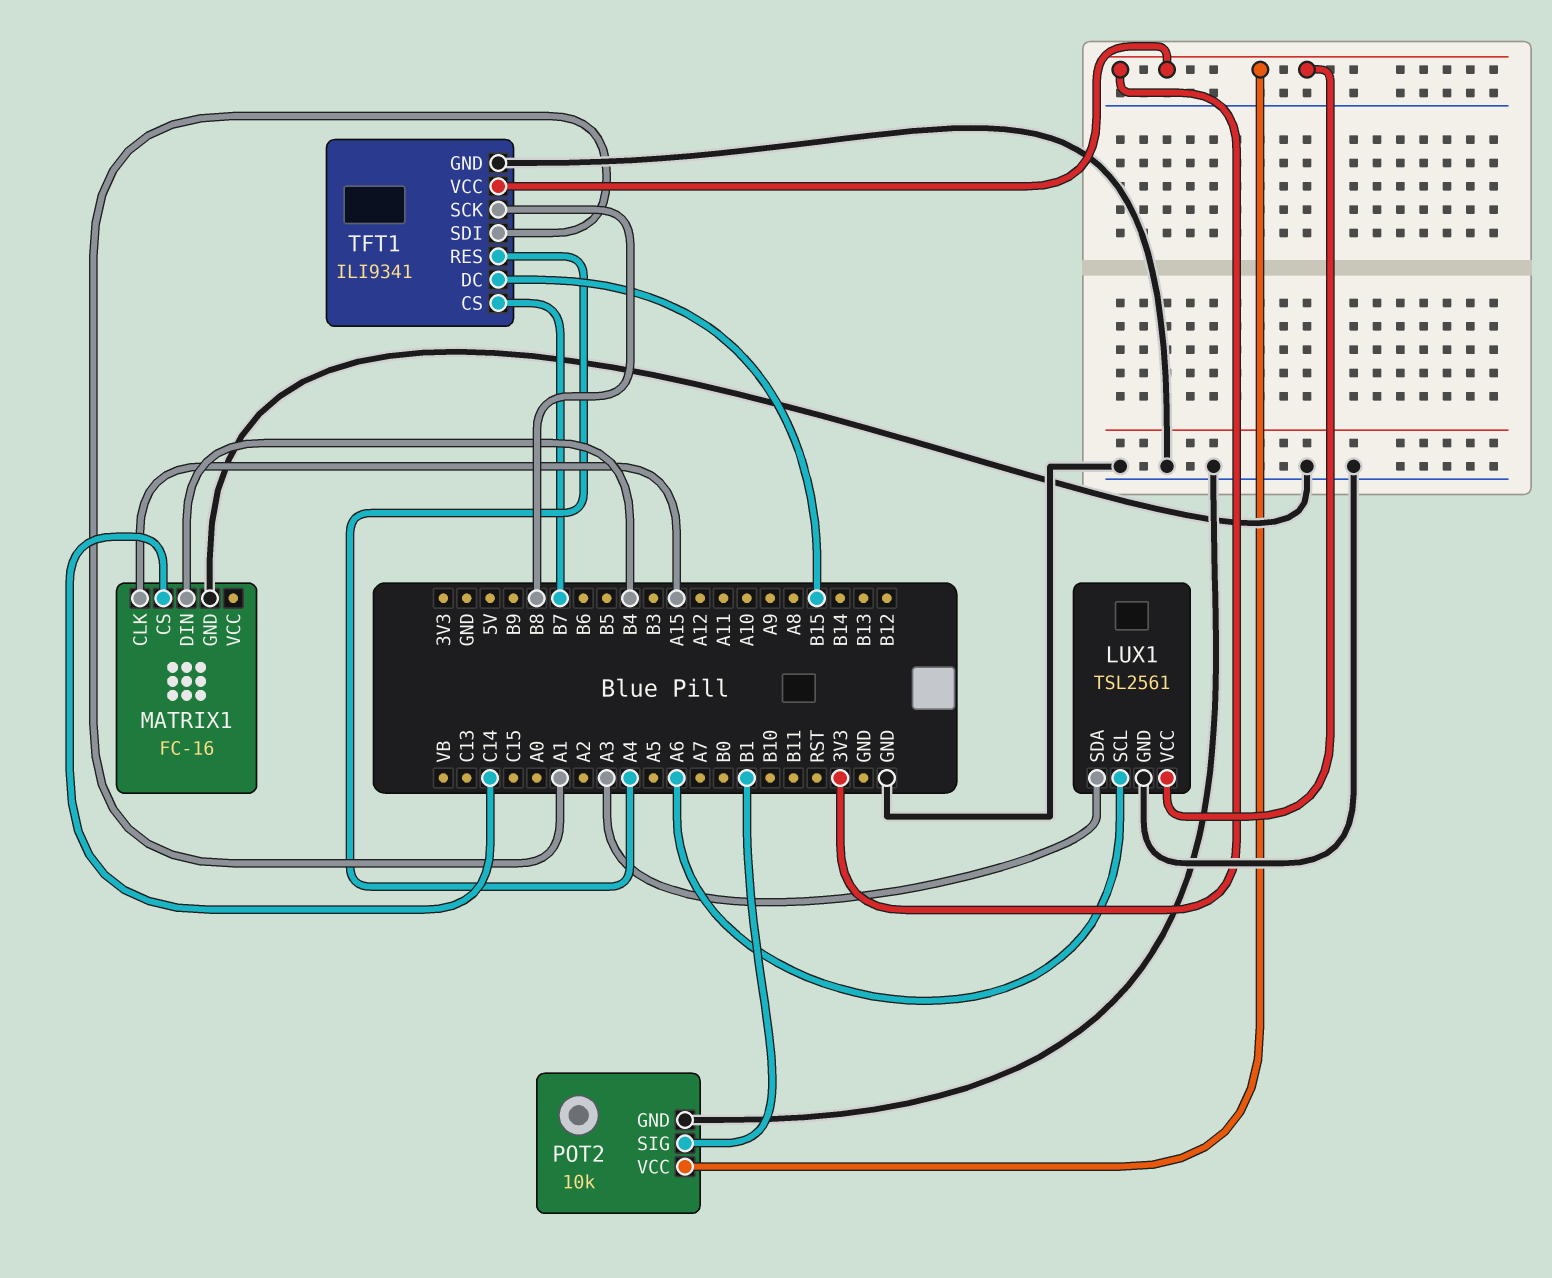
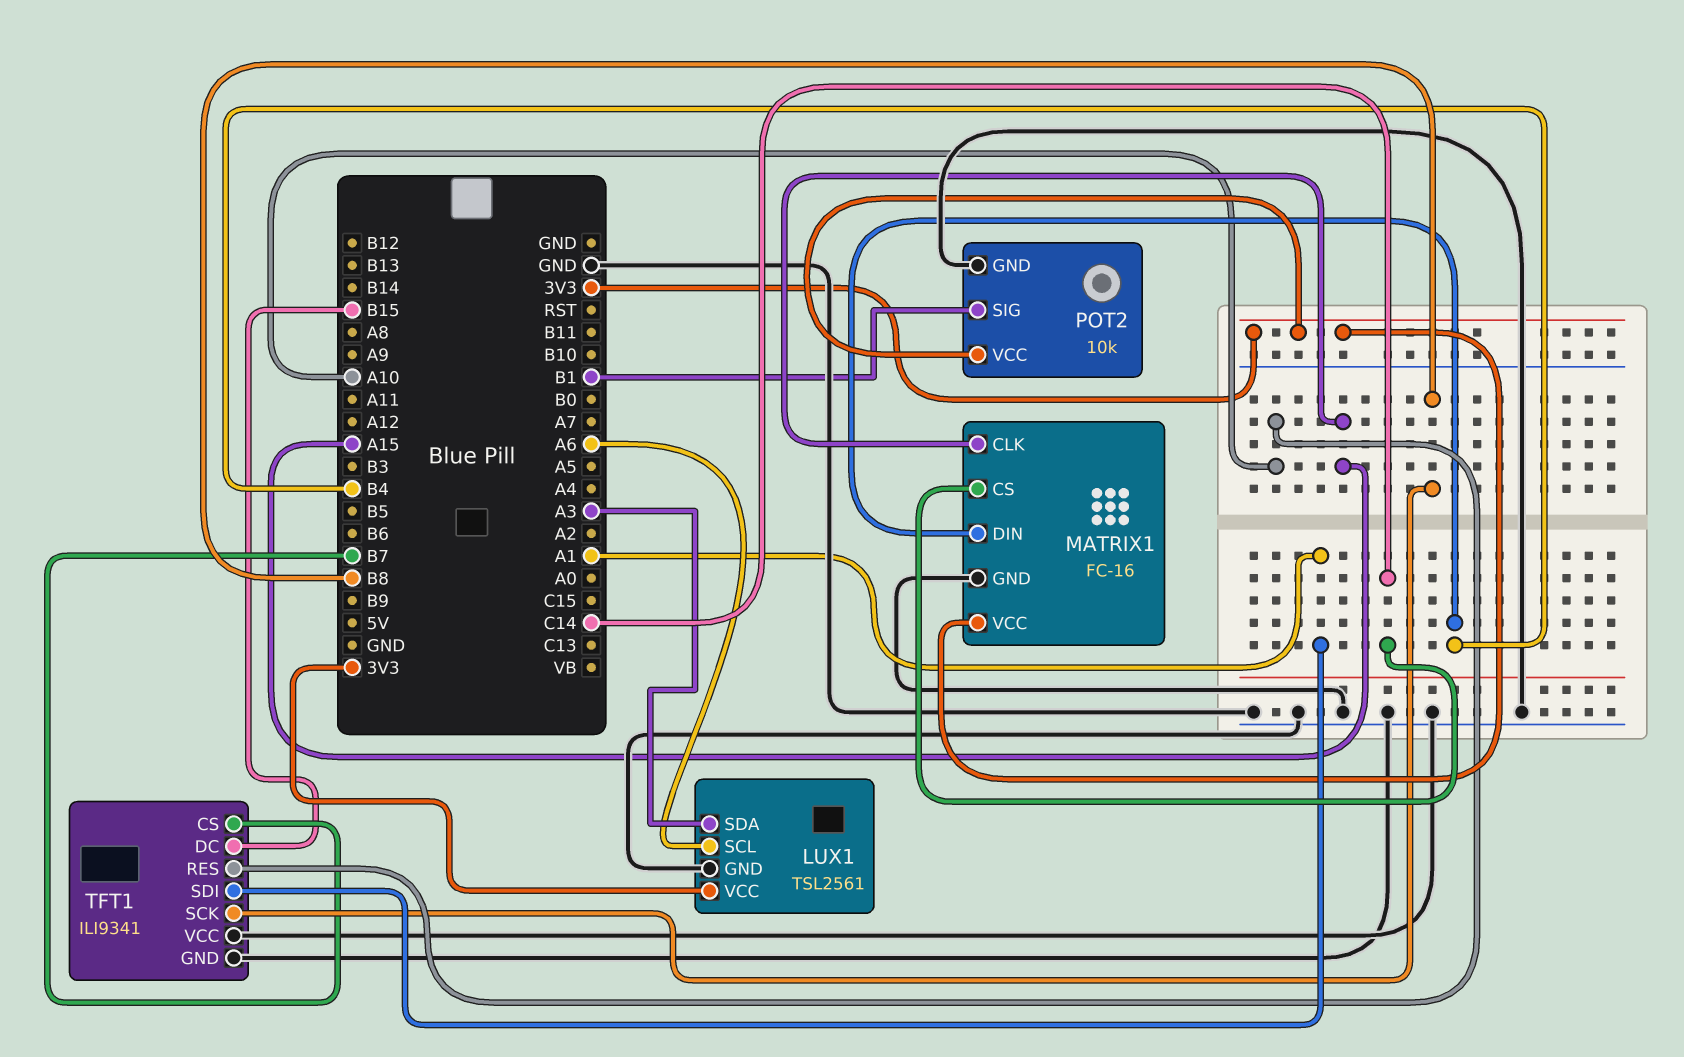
MATRIX1 pin VCC: none -> 3V3
TFT1 pin RES: A4 -> A10
TFT1 pin VCC: 3V3 -> GND

